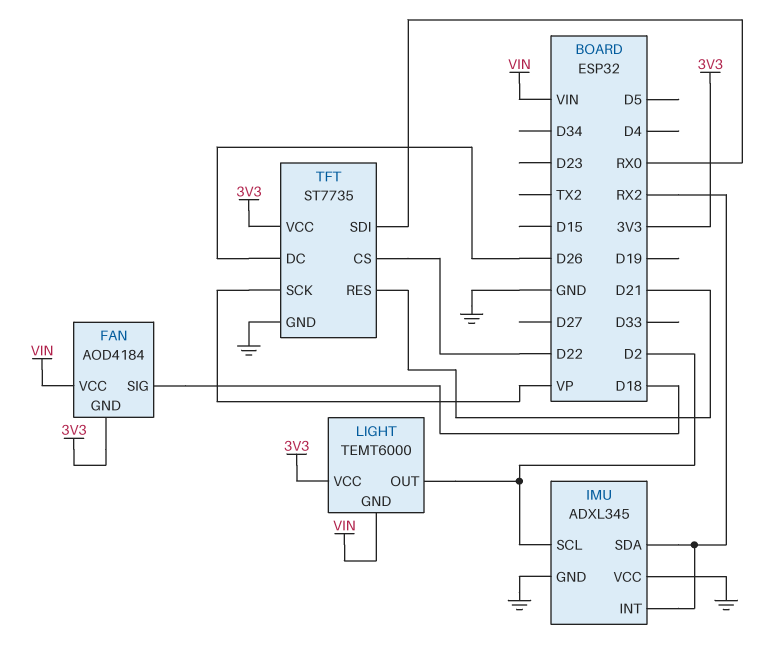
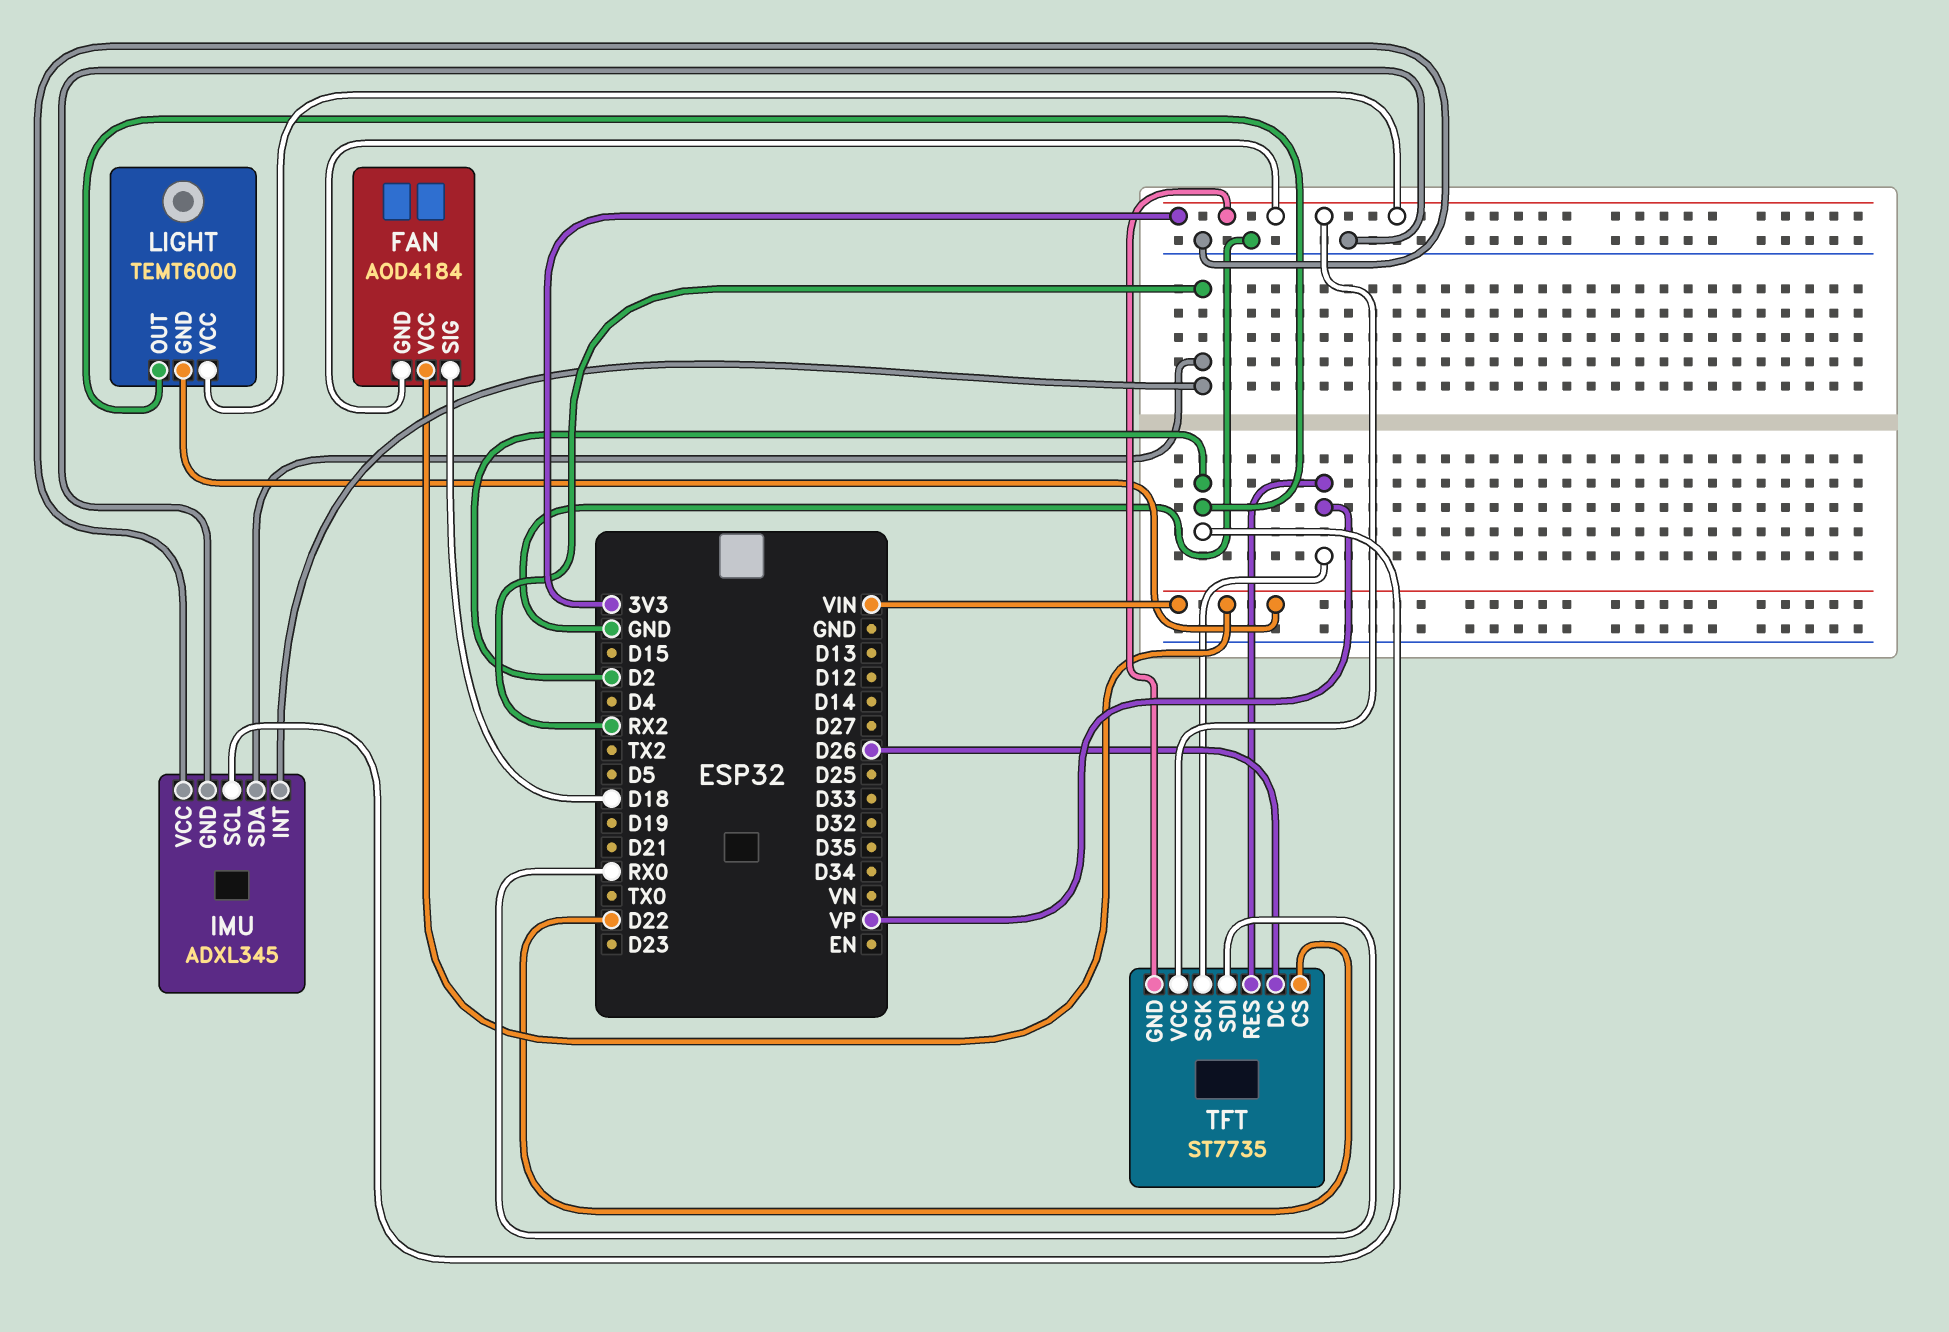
TFT pin GND: GND -> 3V3
TFT pin RES: D21 -> VP

